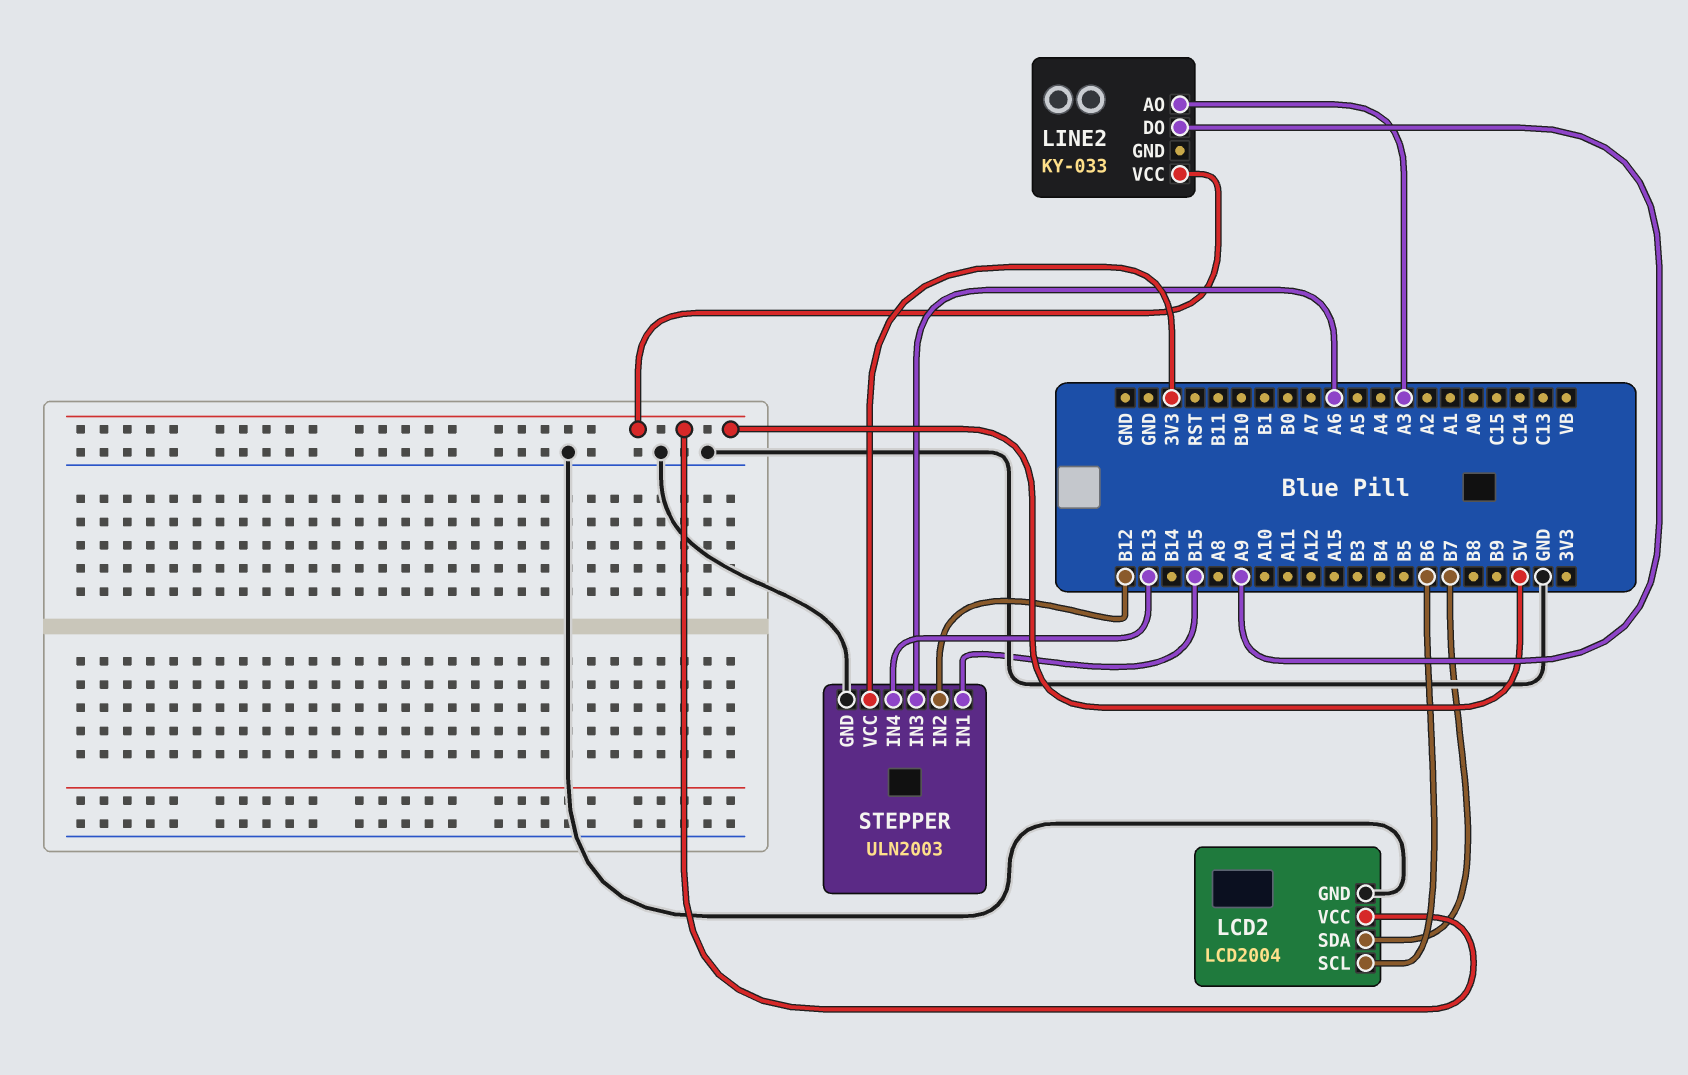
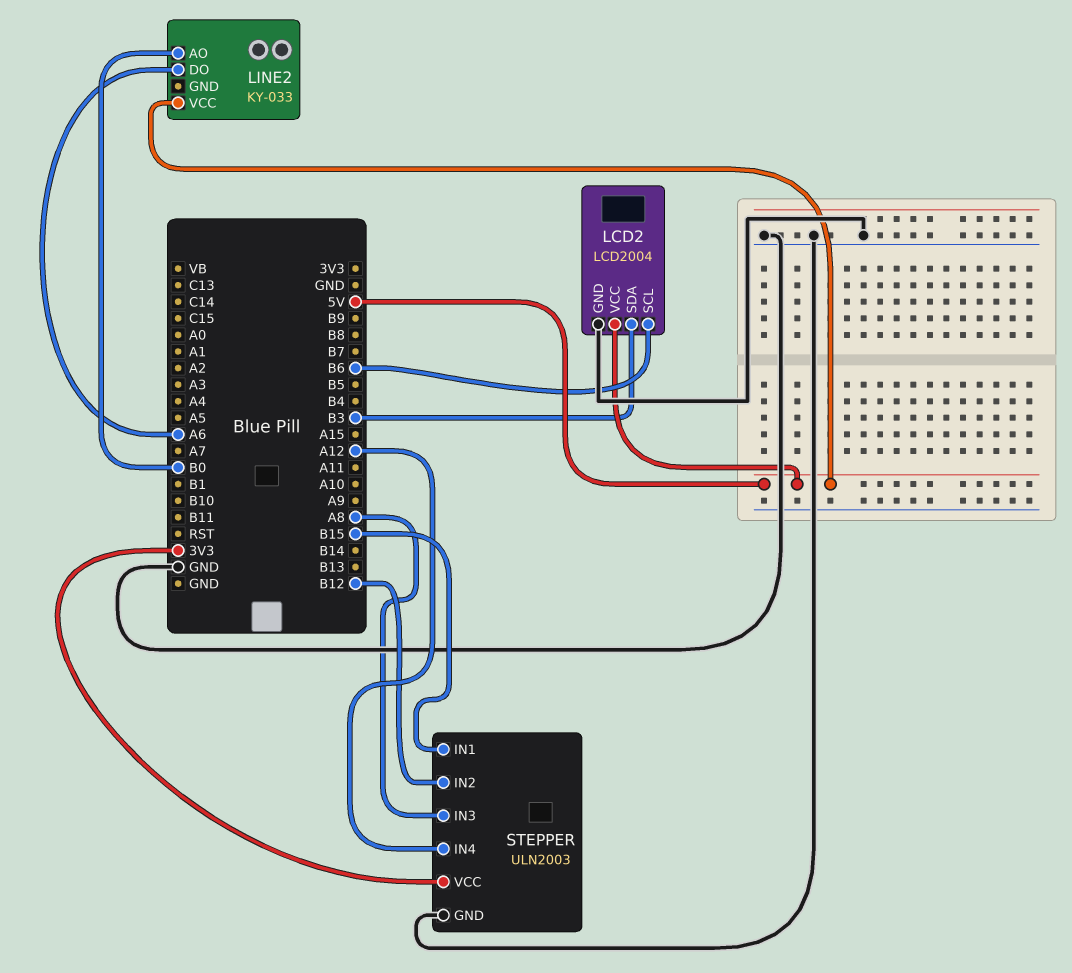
LCD2 pin SDA: B7 -> B3
LINE2 pin AO: A3 -> B0
LINE2 pin DO: A9 -> A6
STEPPER pin IN3: A6 -> A8
STEPPER pin IN4: B13 -> A12

